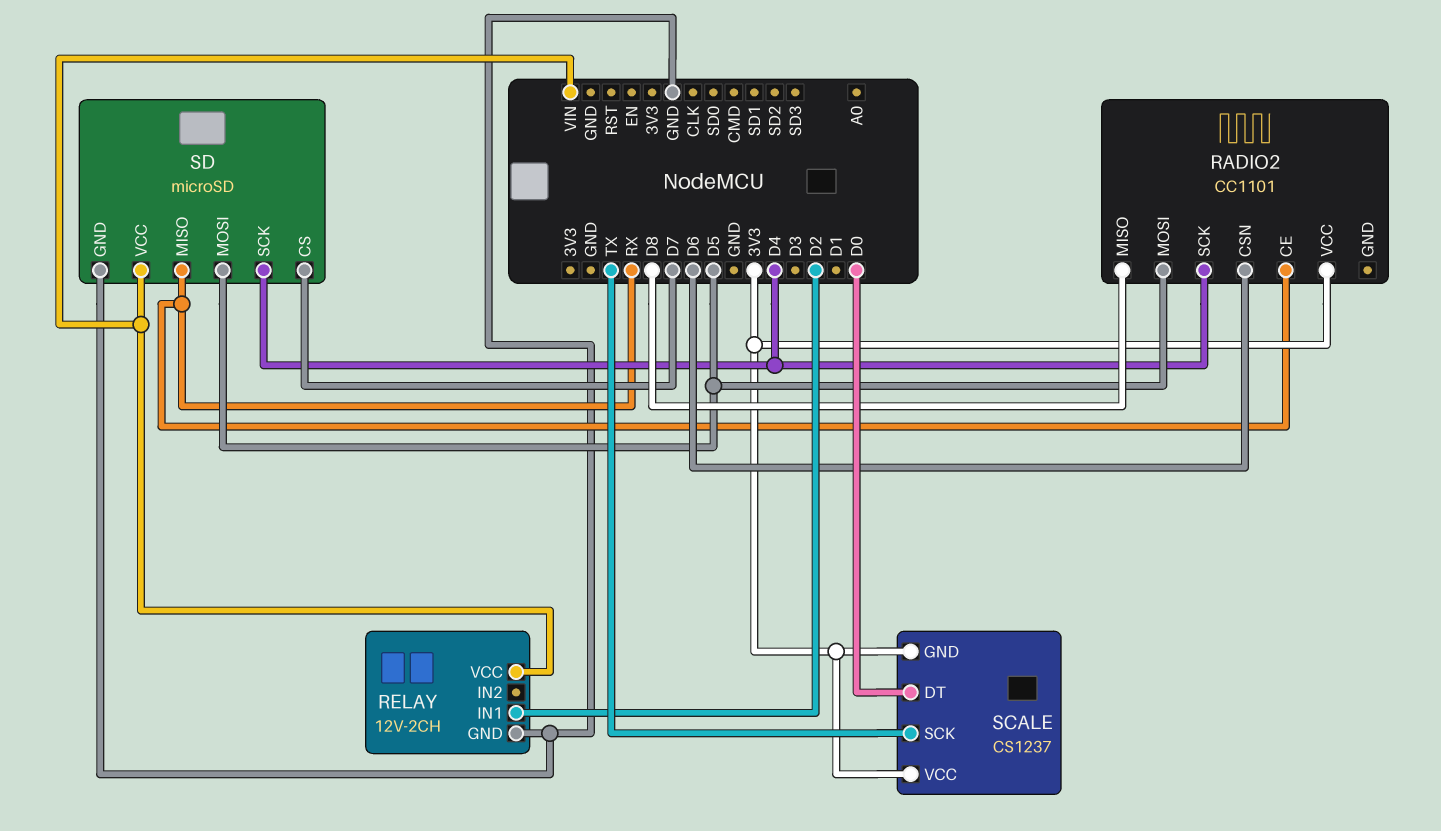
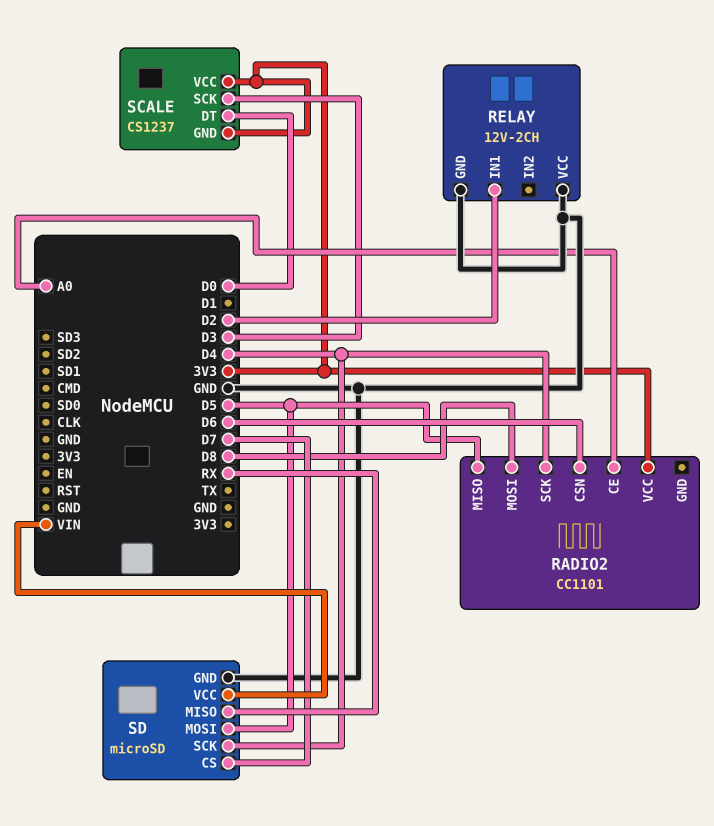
RADIO2 pin CE: RX -> A0
RADIO2 pin MISO: D8 -> D5
RADIO2 pin MOSI: D5 -> D8
RELAY pin VCC: VIN -> GND
SCALE pin SCK: TX -> D3

